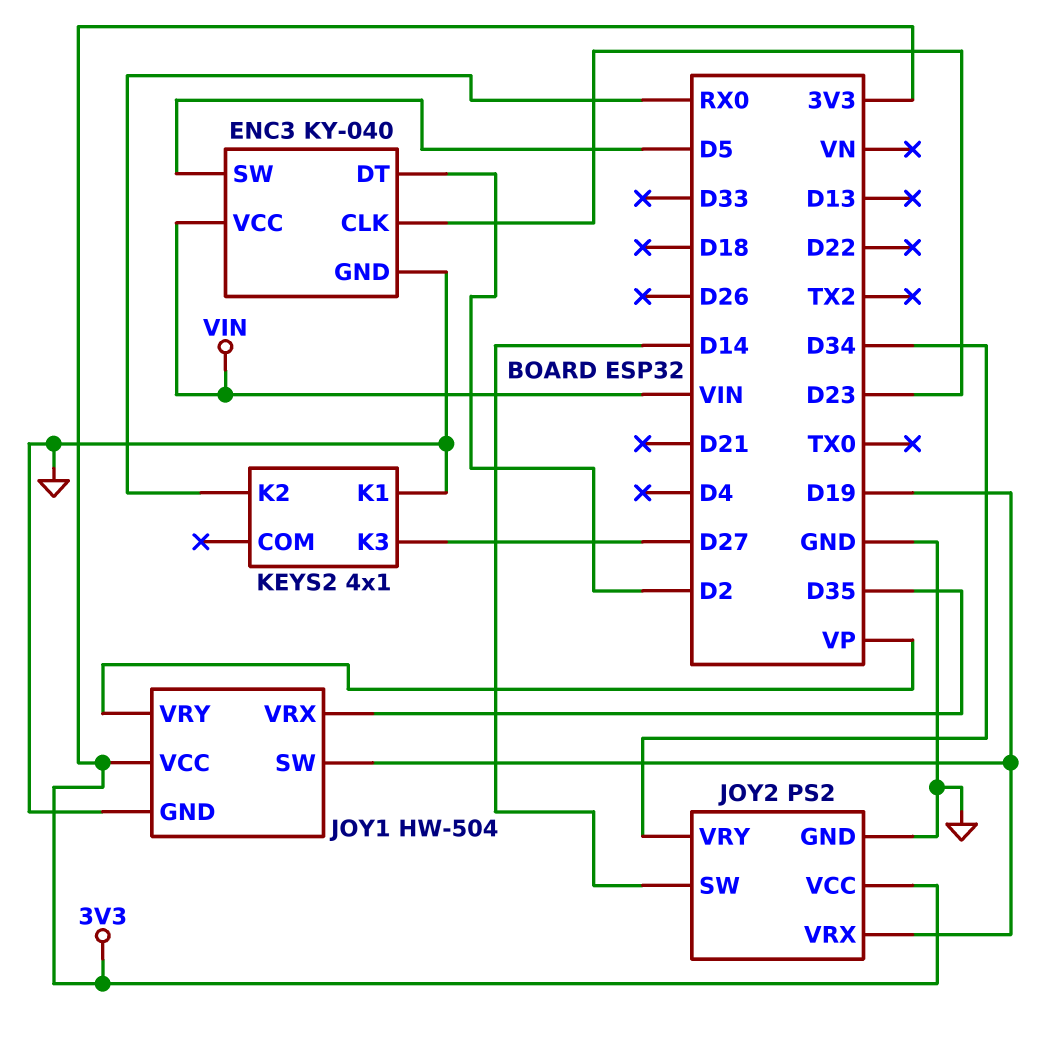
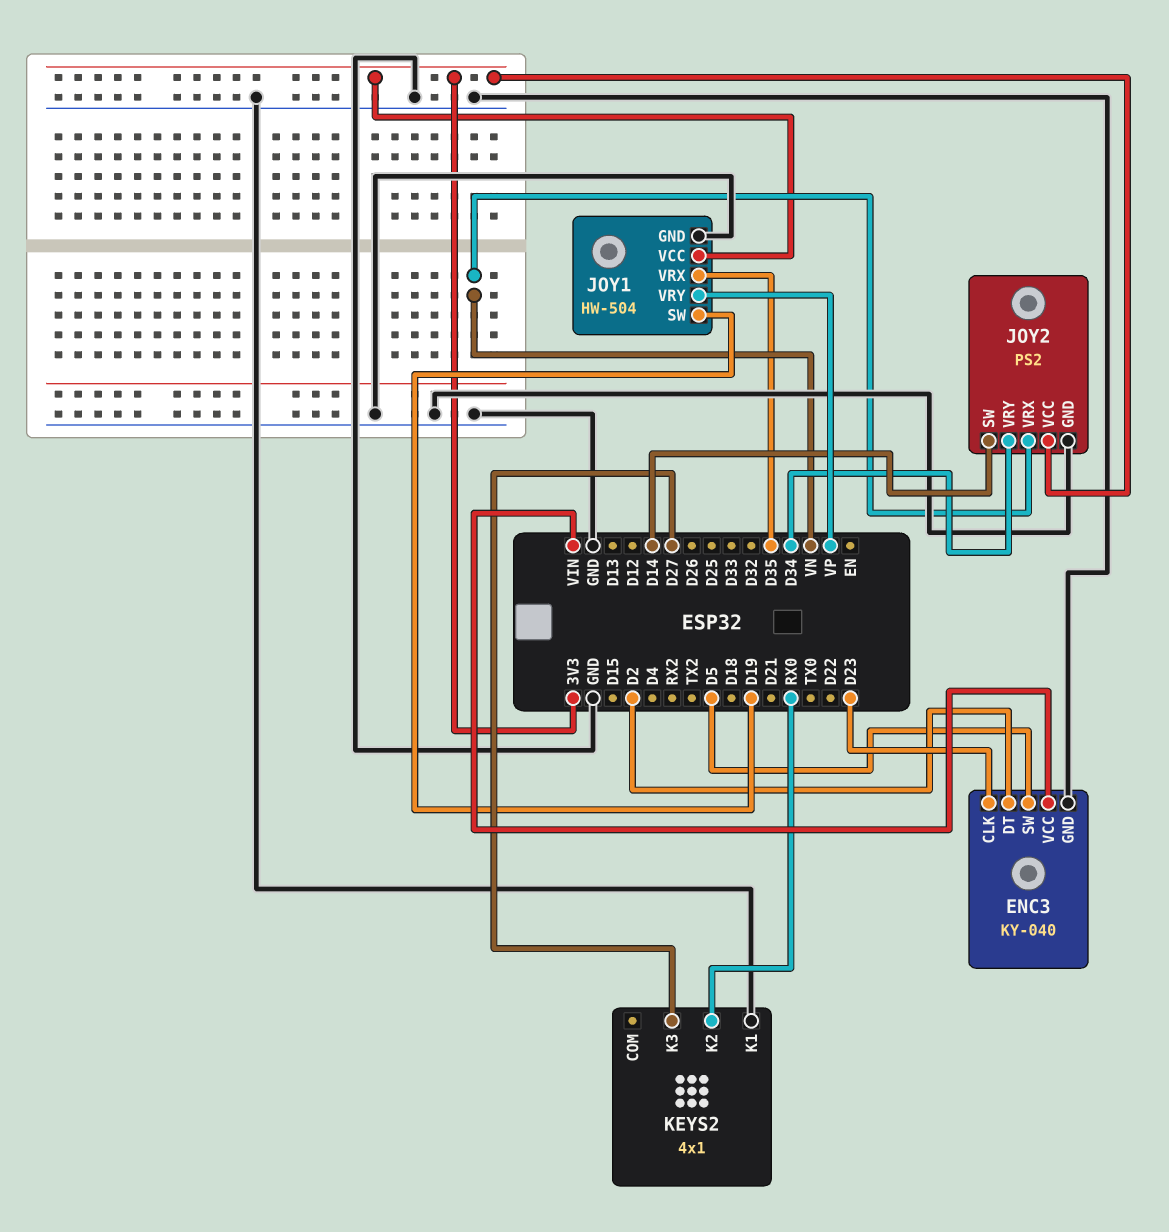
JOY2 pin VRX: D19 -> VN

